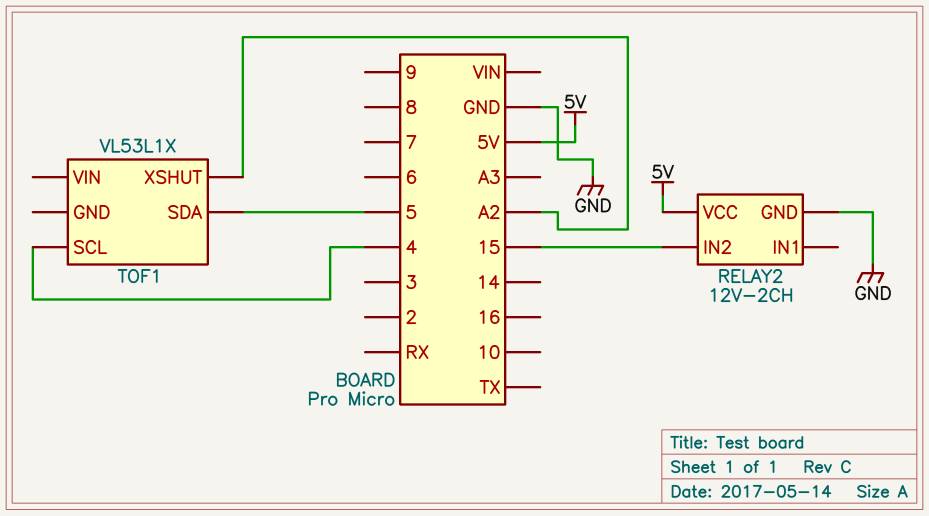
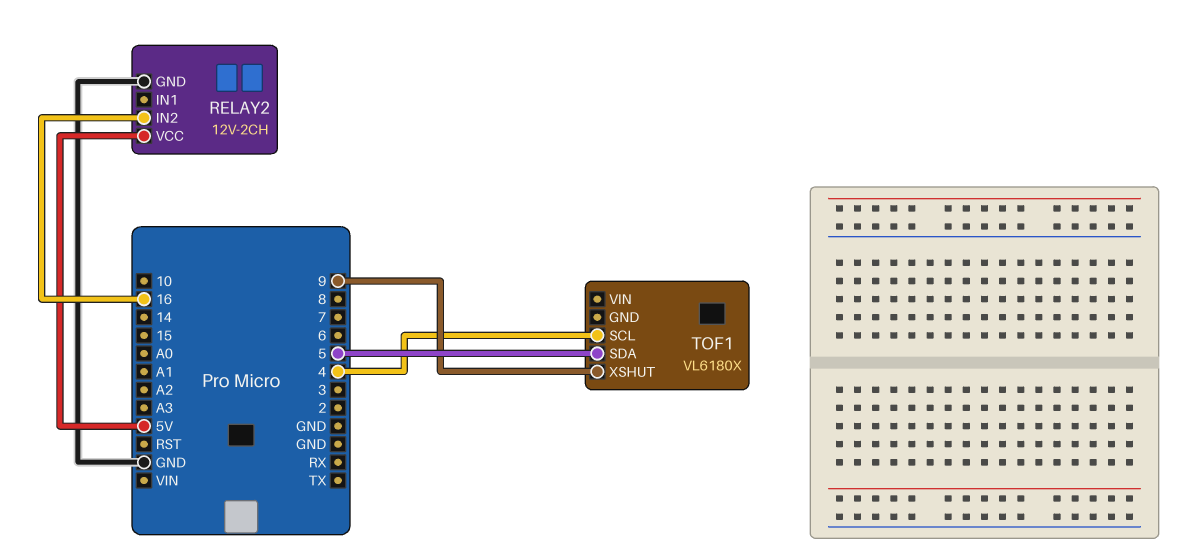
RELAY2 pin IN2: 15 -> 16
TOF1: VL53L1X -> VL6180X
TOF1 pin XSHUT: A2 -> 9

